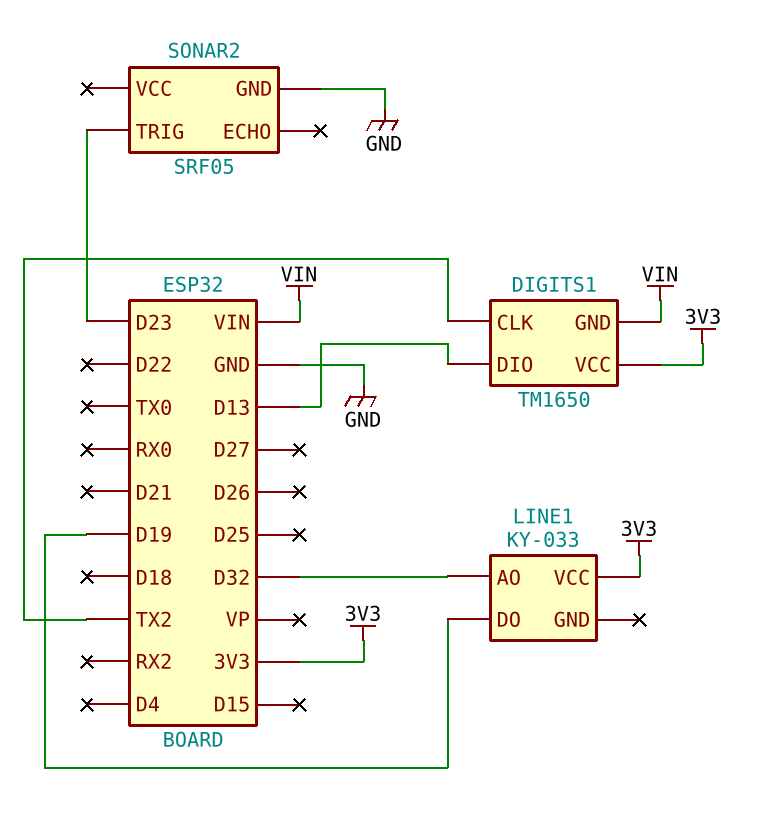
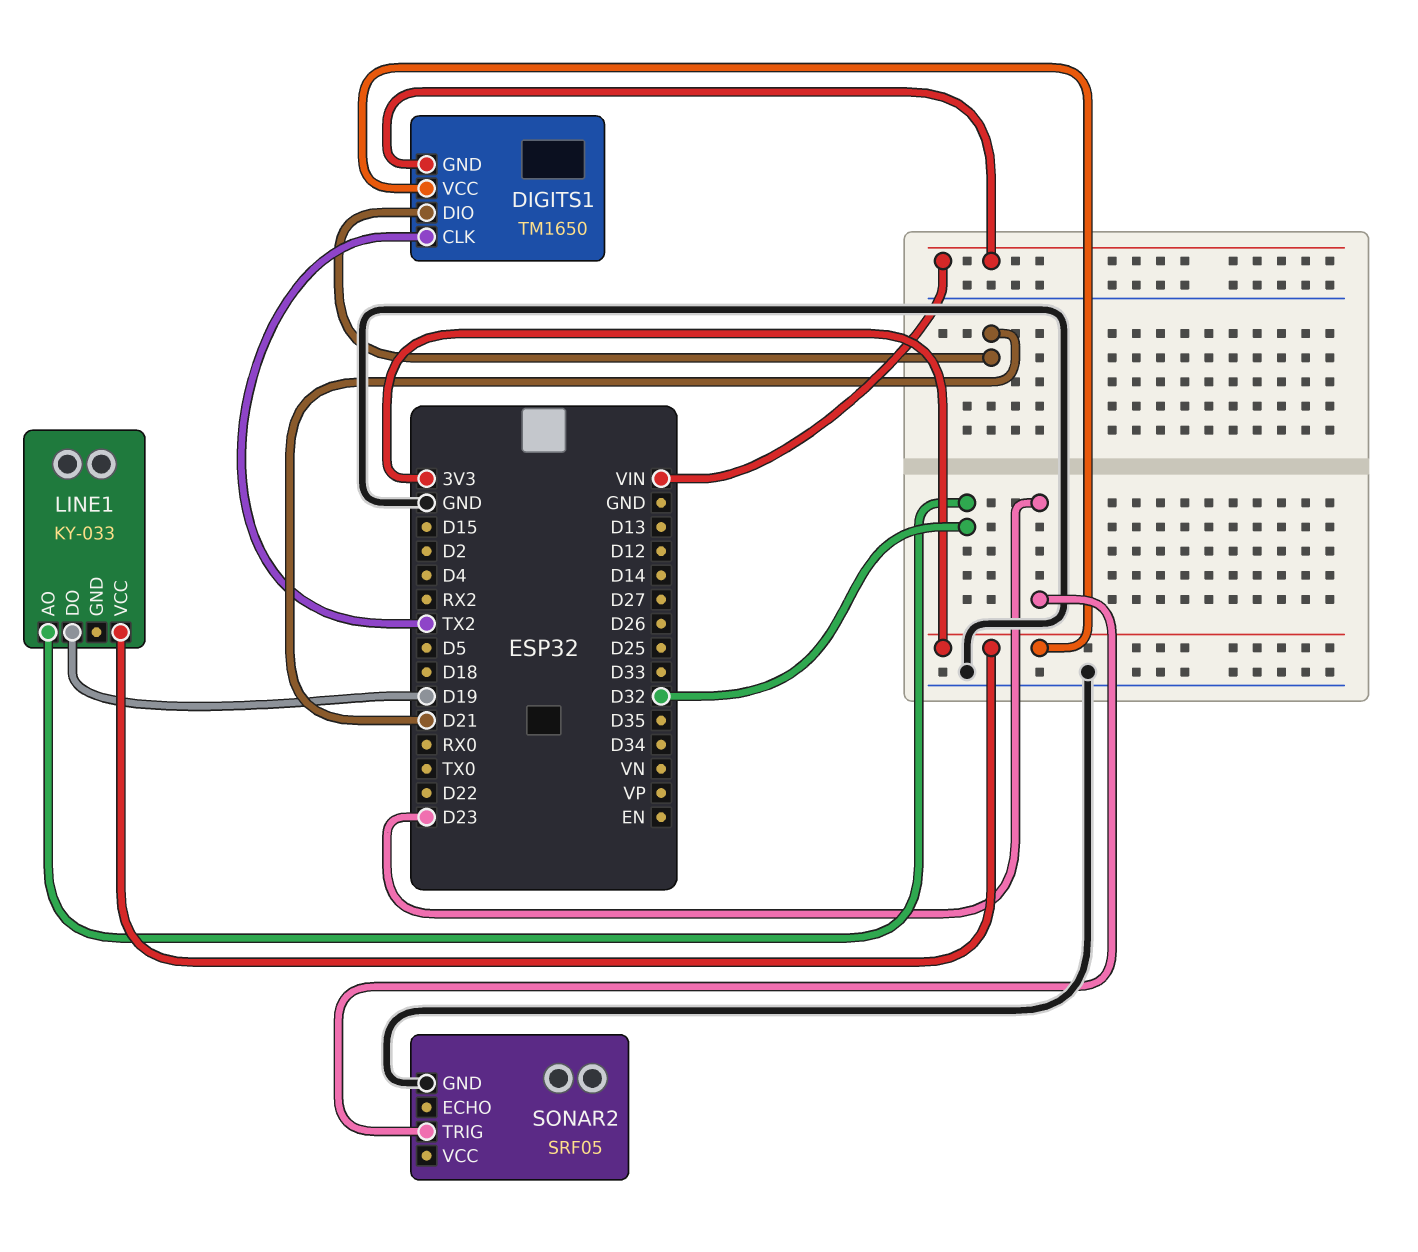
DIGITS1 pin DIO: D13 -> D21

